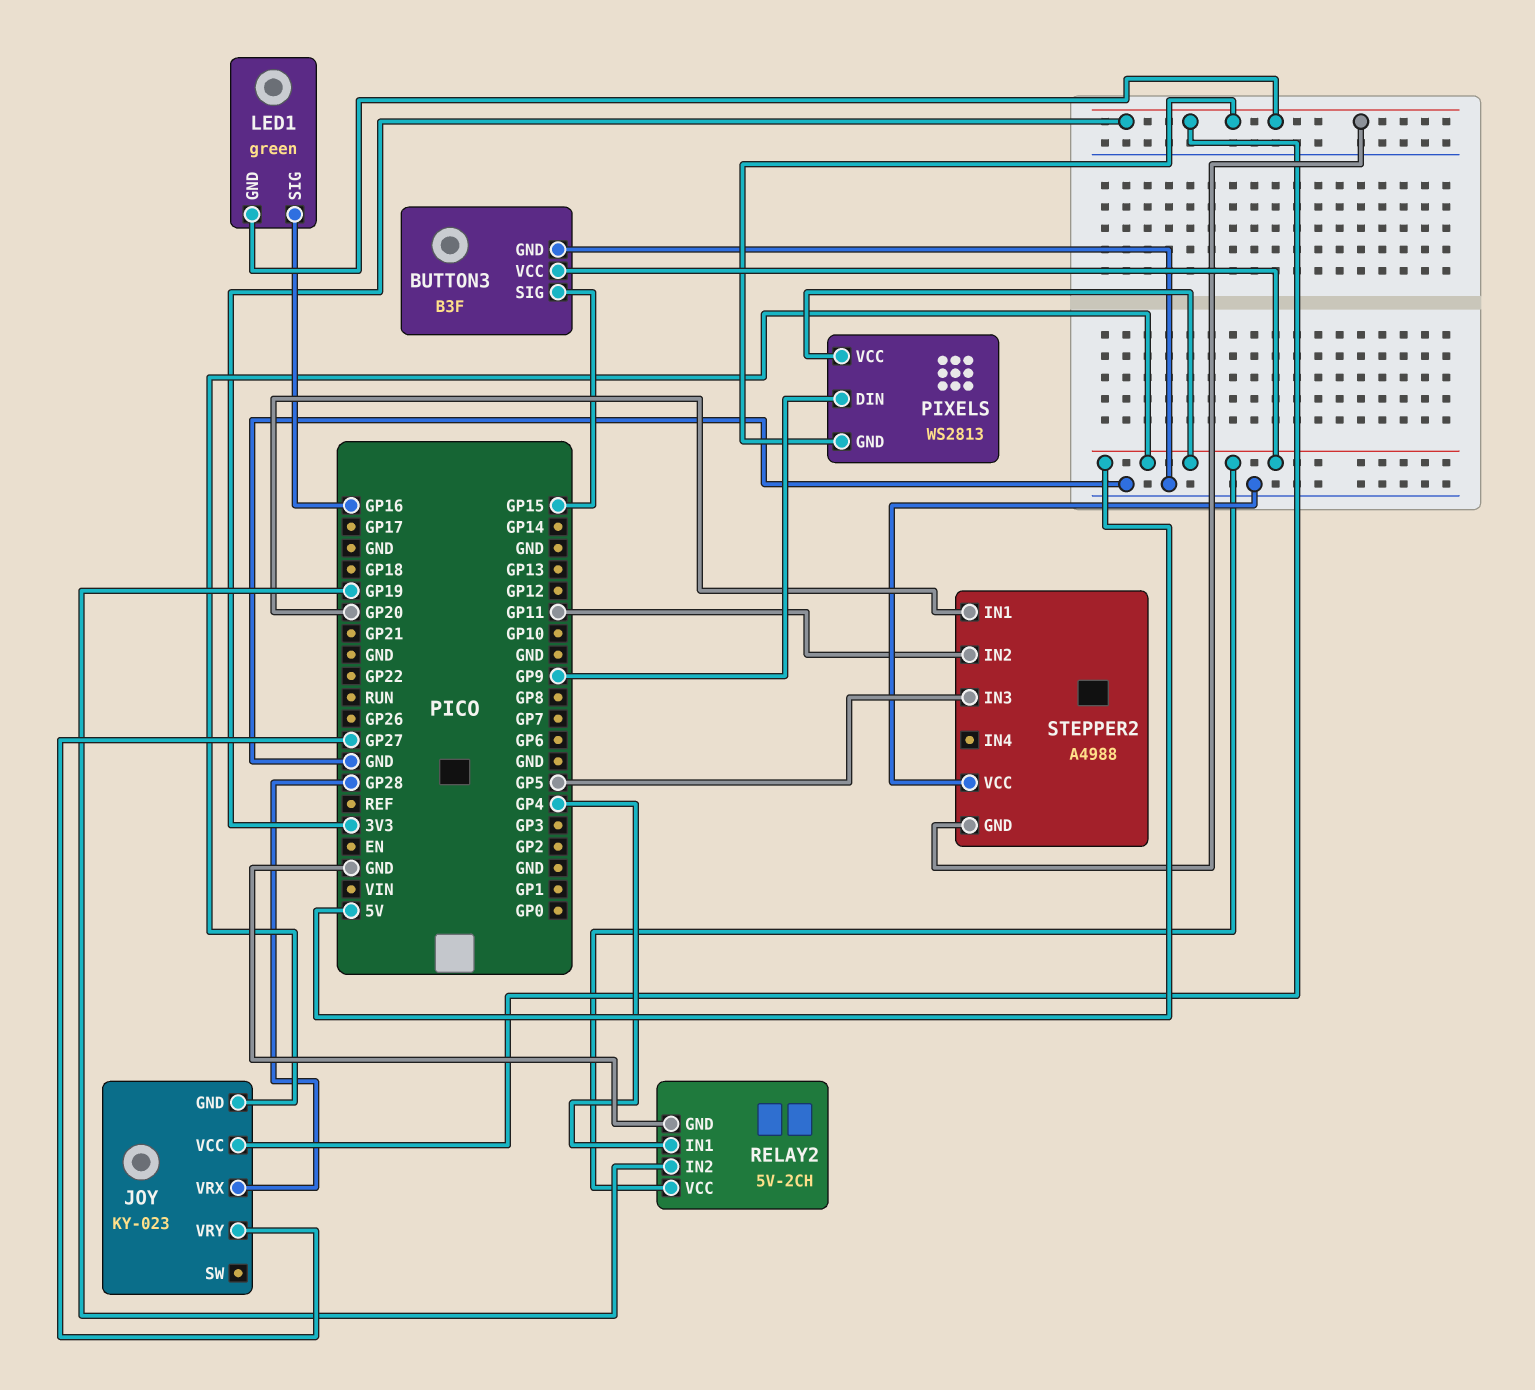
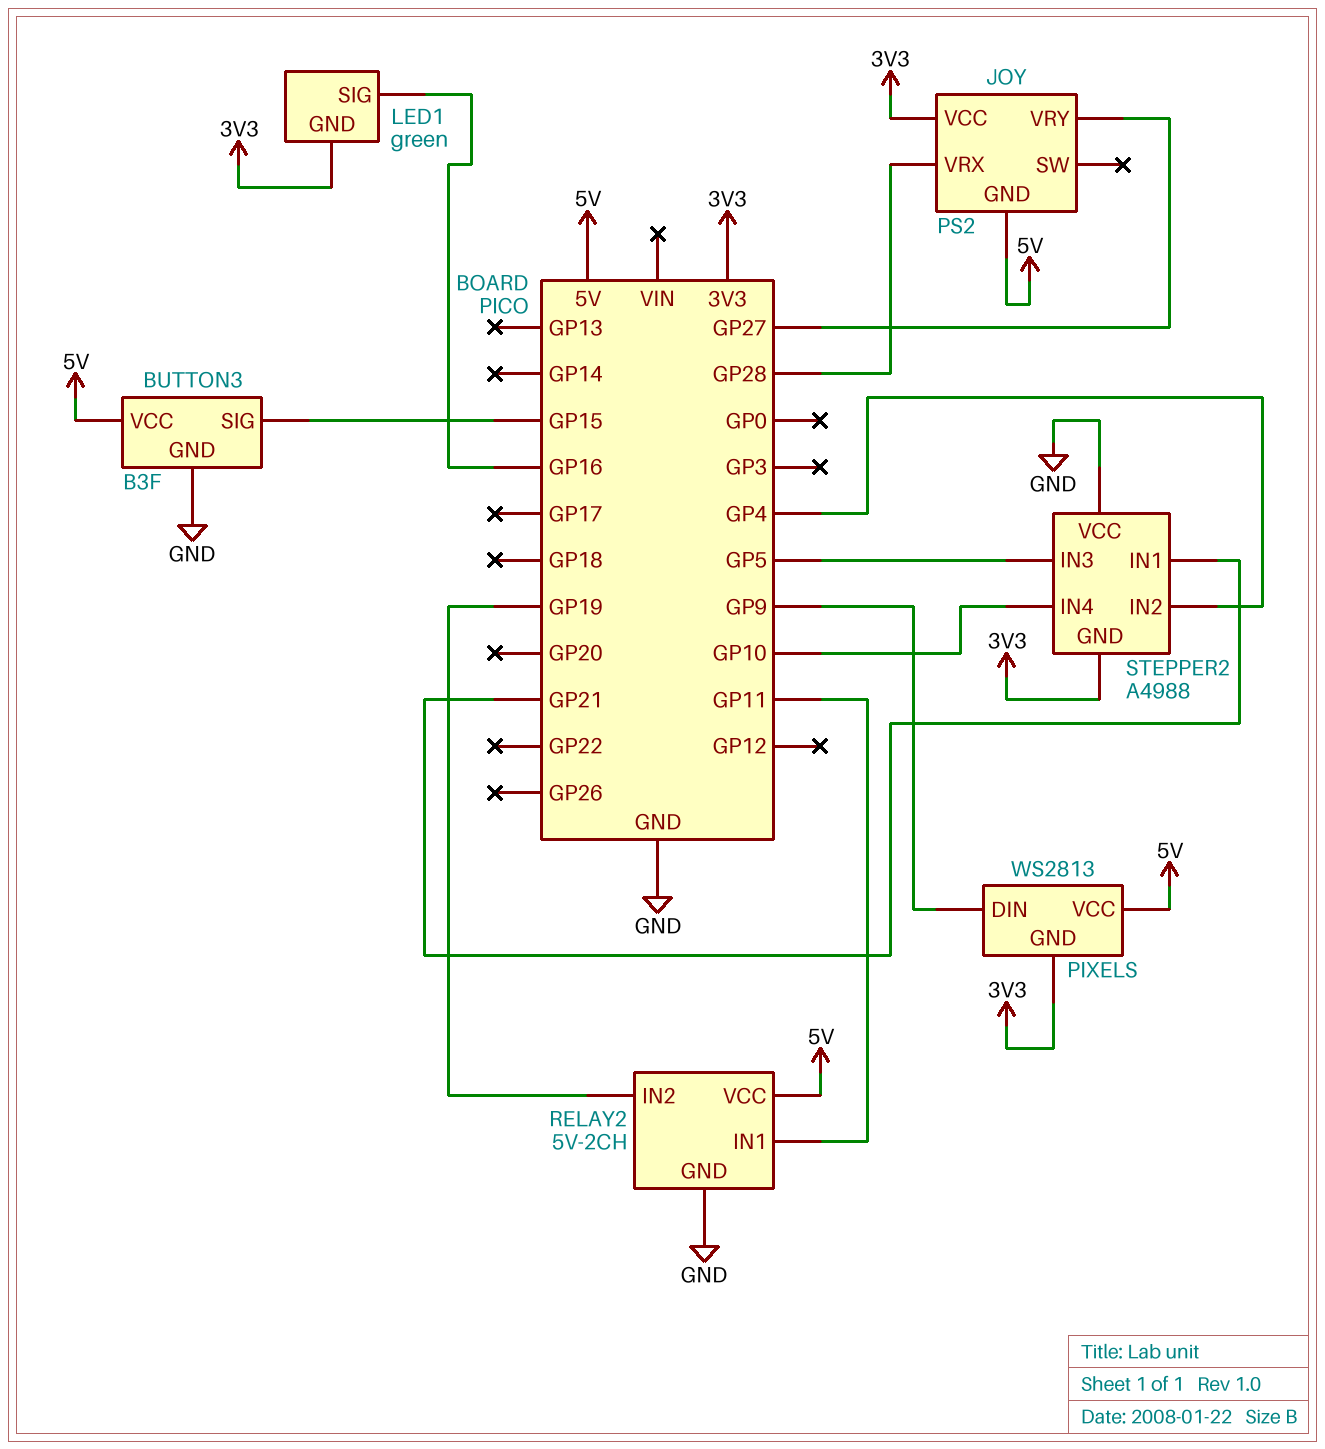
JOY: KY-023 -> PS2
RELAY2 pin IN1: GP4 -> GP11
STEPPER2 pin IN1: GP20 -> GP21
STEPPER2 pin IN2: GP11 -> GP4
STEPPER2 pin IN4: none -> GP10

